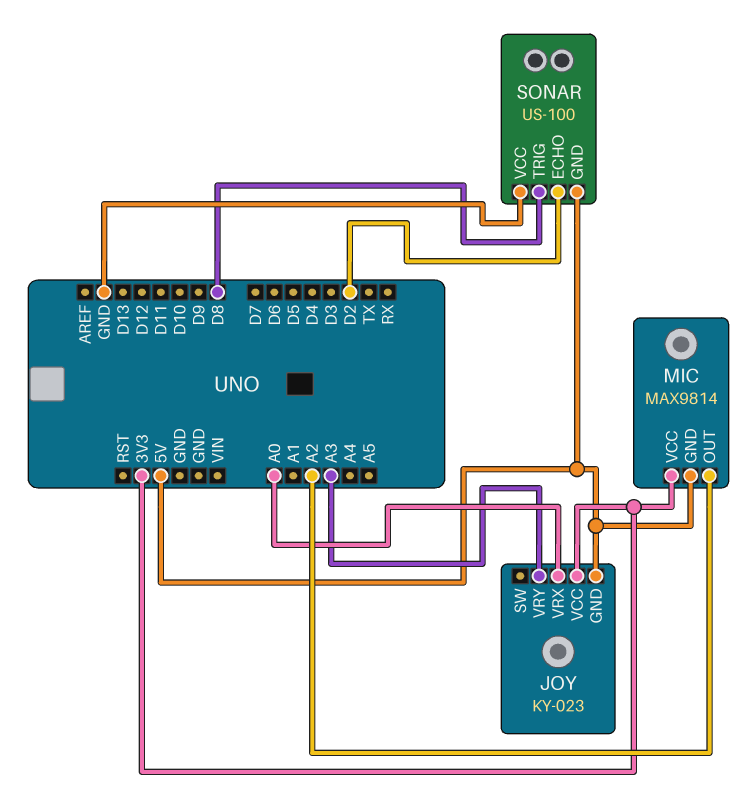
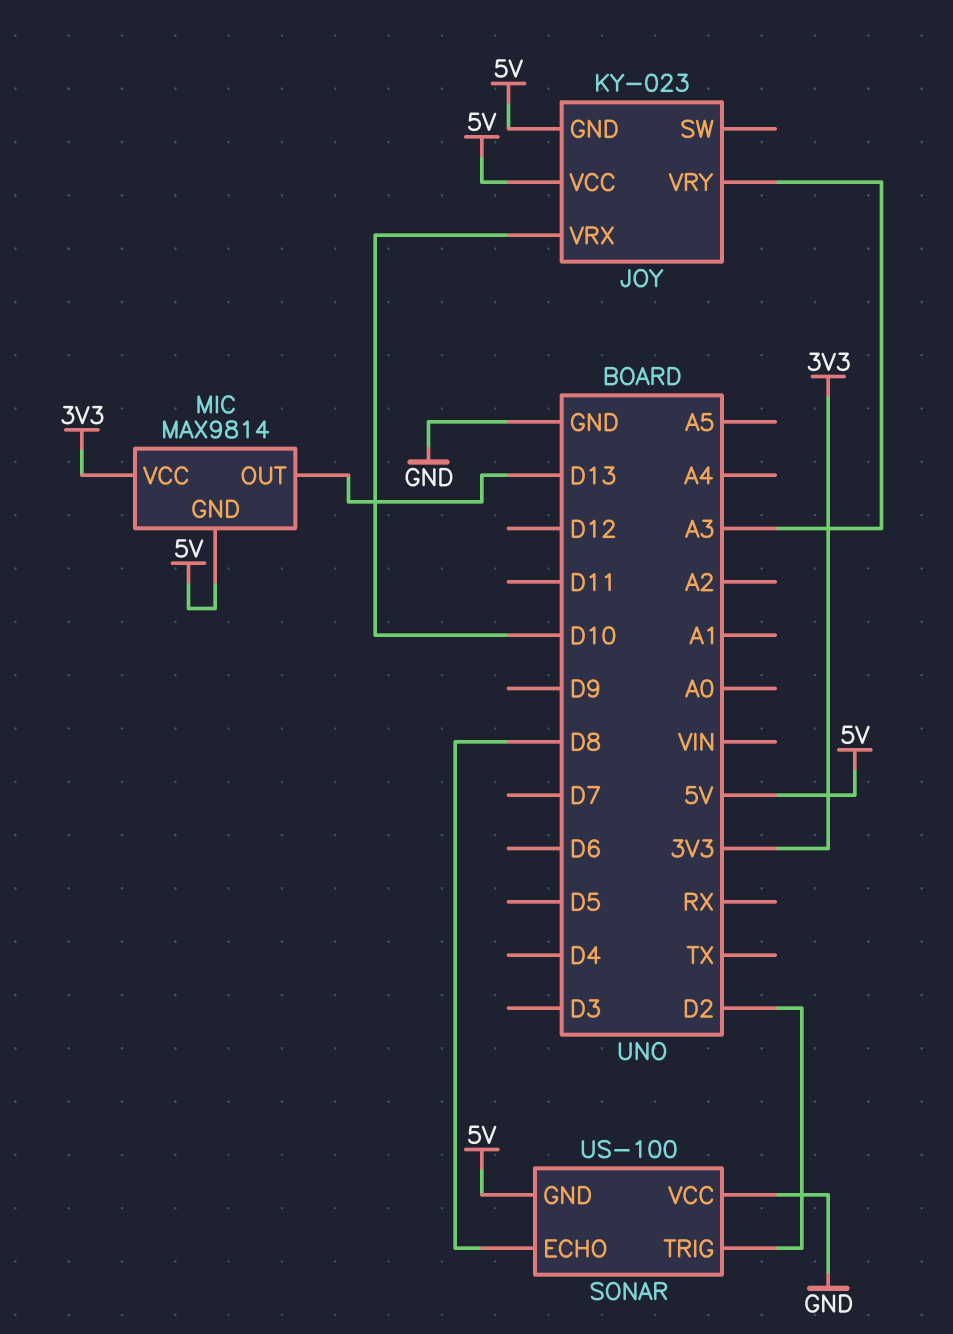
JOY pin VCC: 3V3 -> 5V
JOY pin VRX: A0 -> D10
MIC pin OUT: A2 -> D13
SONAR pin ECHO: D2 -> D8
SONAR pin TRIG: D8 -> D2

